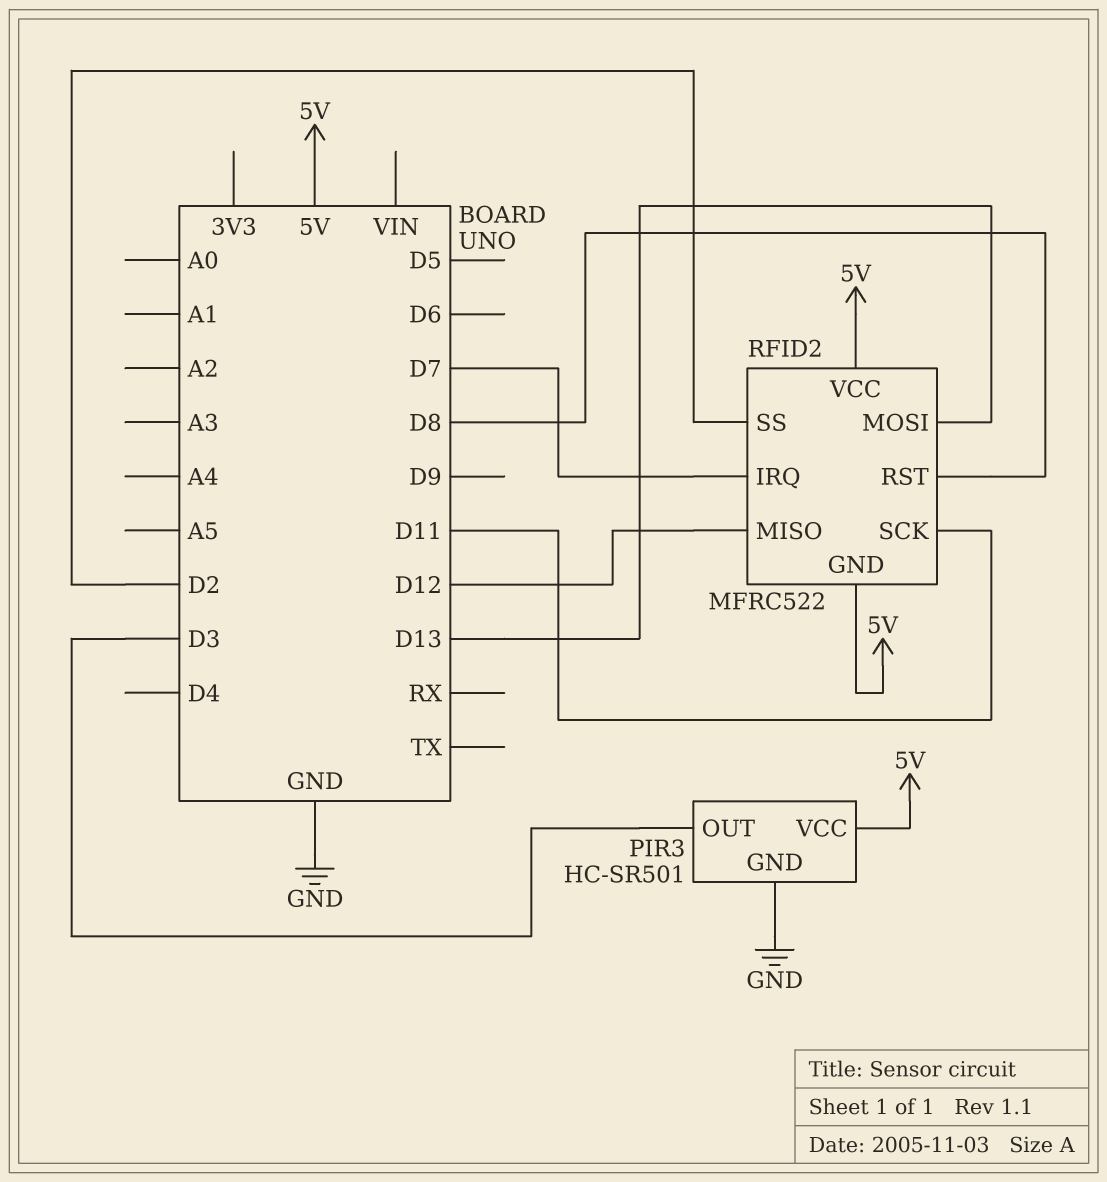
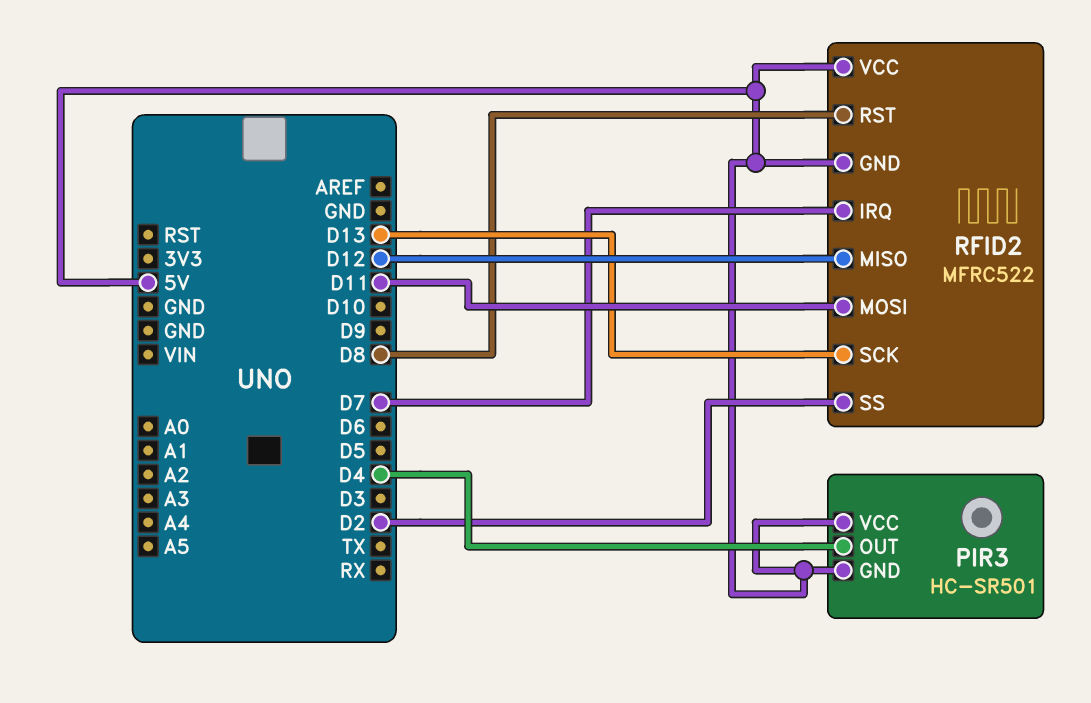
PIR3 pin GND: GND -> 5V
PIR3 pin OUT: D3 -> D4
RFID2 pin MOSI: D13 -> D11
RFID2 pin SCK: D11 -> D13

